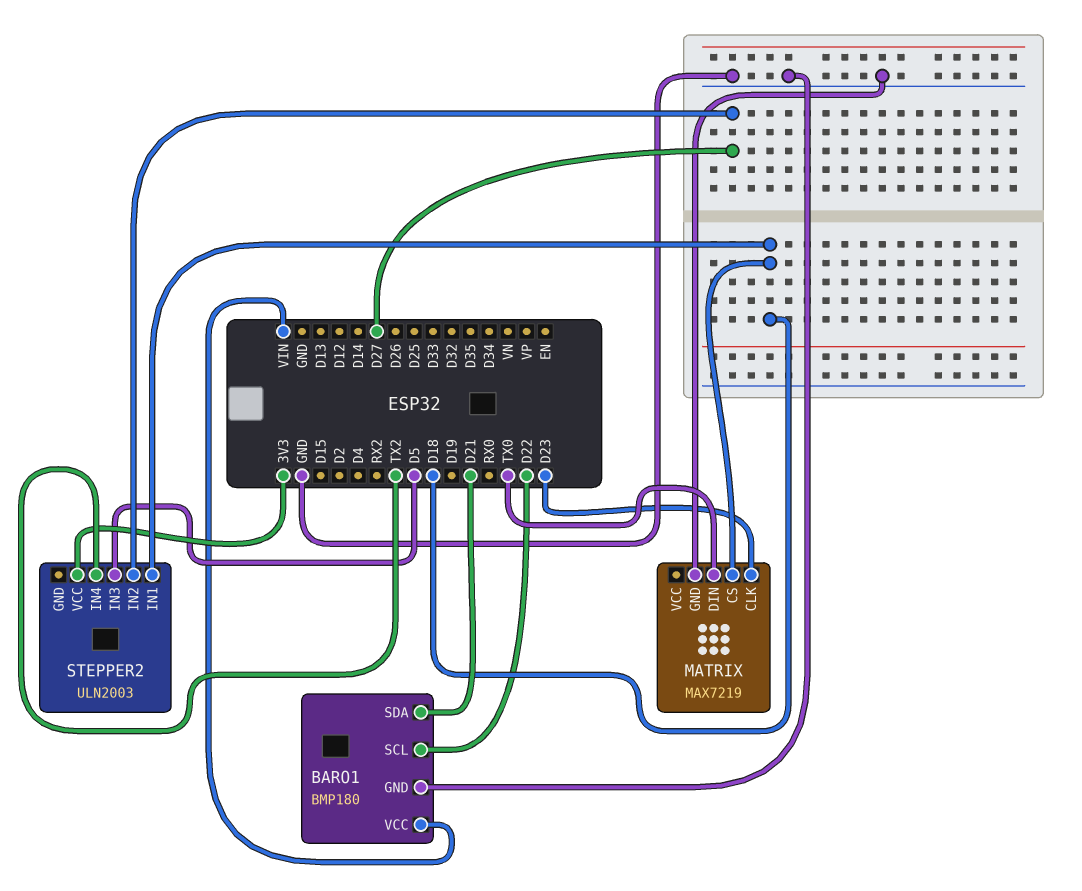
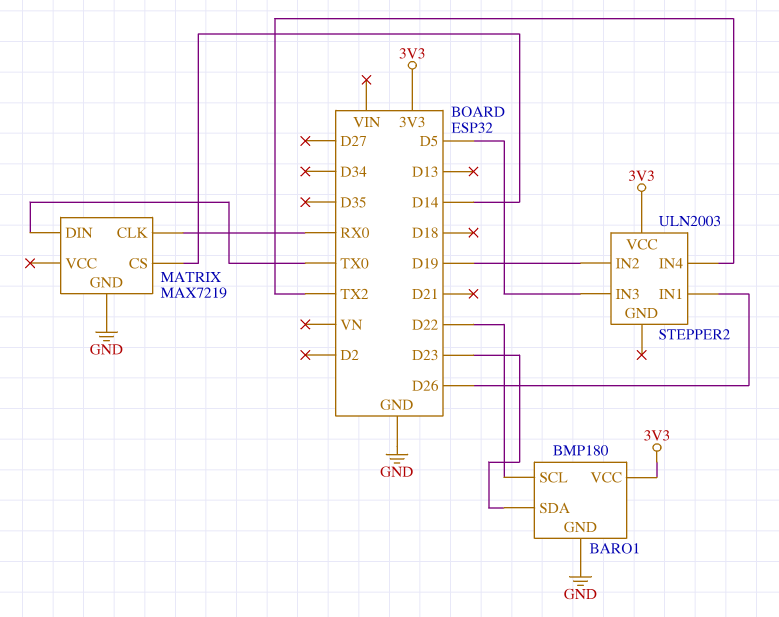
BARO1 pin SDA: D21 -> D23
BARO1 pin VCC: VIN -> 3V3
MATRIX pin CLK: D23 -> RX0
MATRIX pin CS: D18 -> D14
STEPPER2 pin IN1: D18 -> D26
STEPPER2 pin IN2: D27 -> D19

